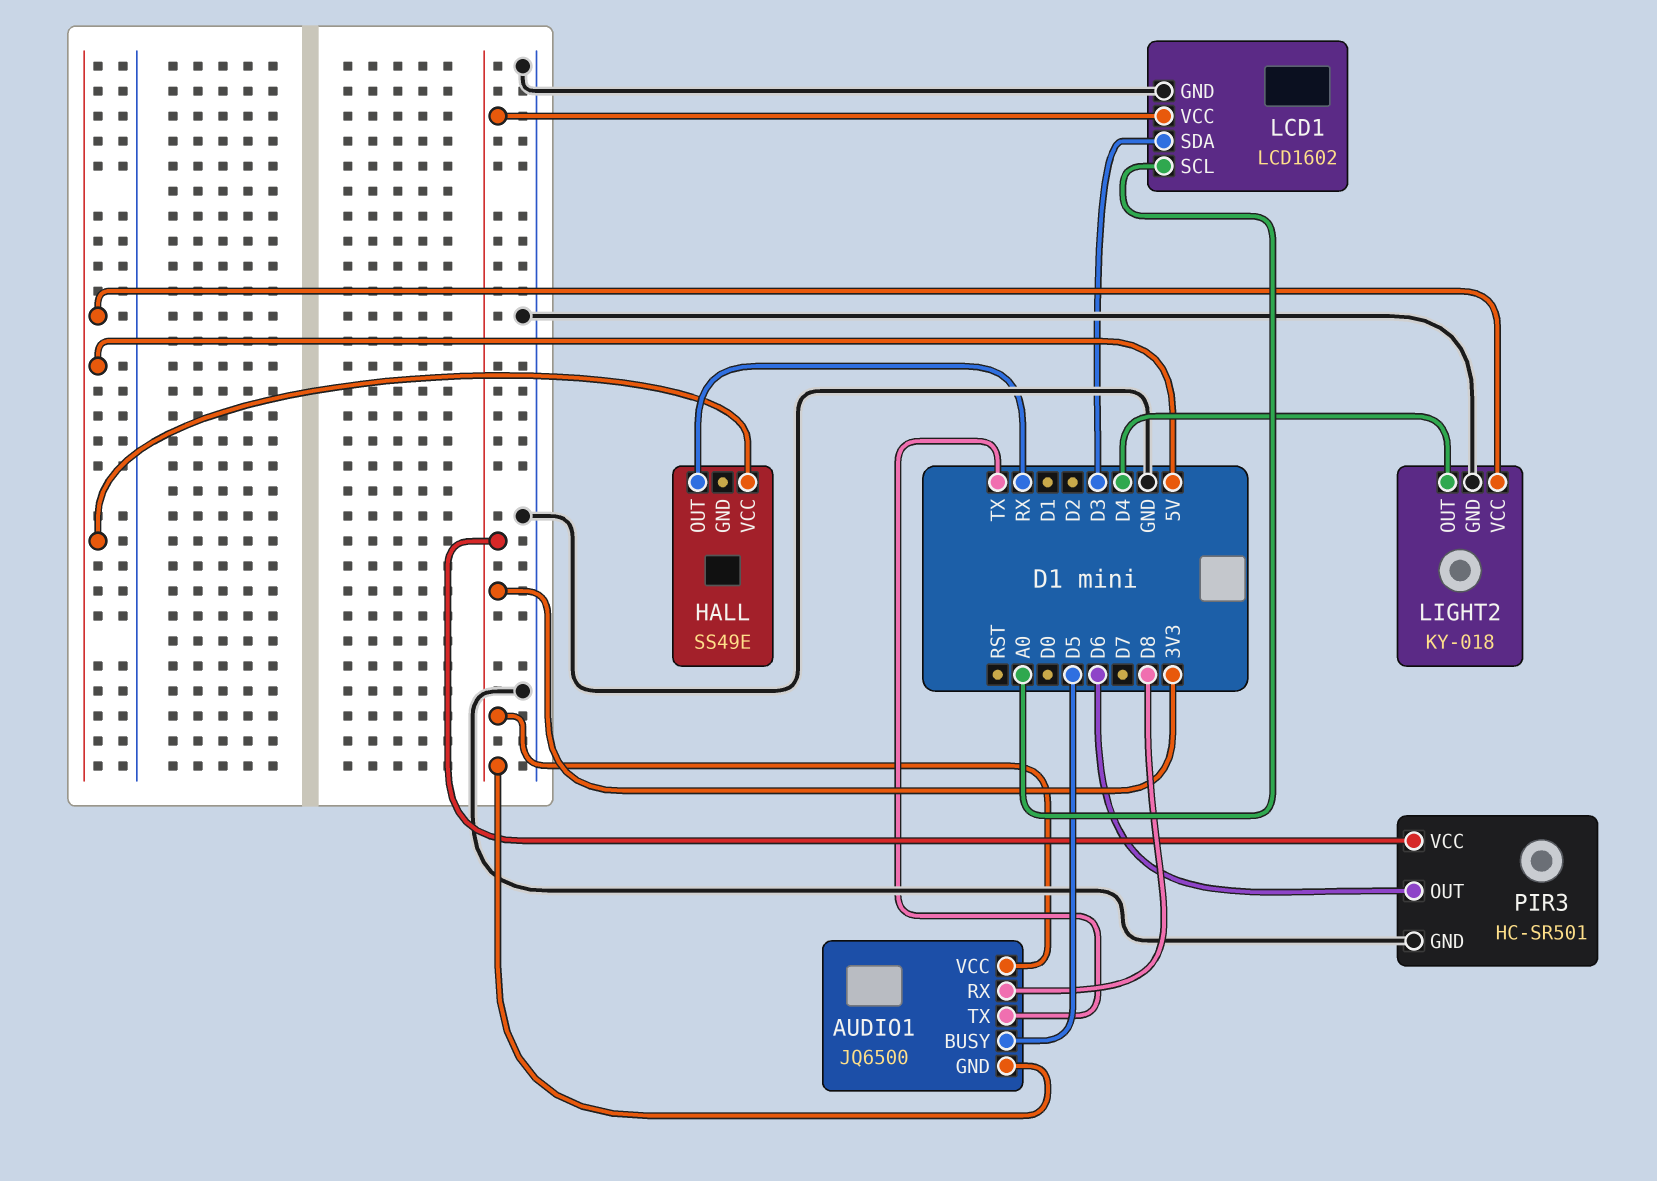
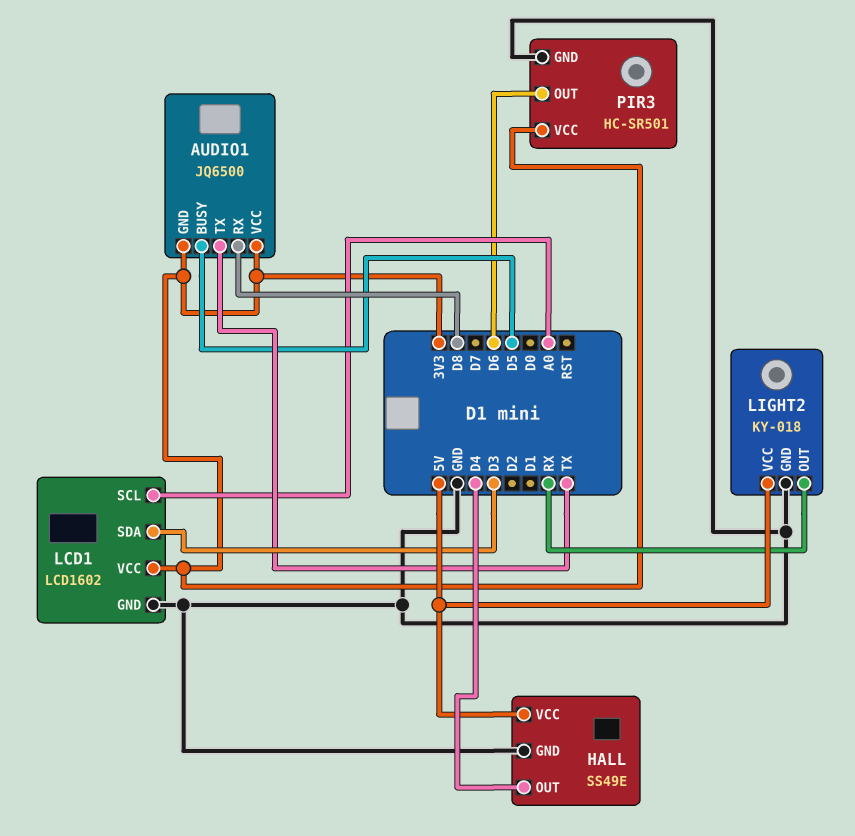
HALL pin GND: none -> GND
HALL pin OUT: RX -> D4
LIGHT2 pin OUT: D4 -> RX

